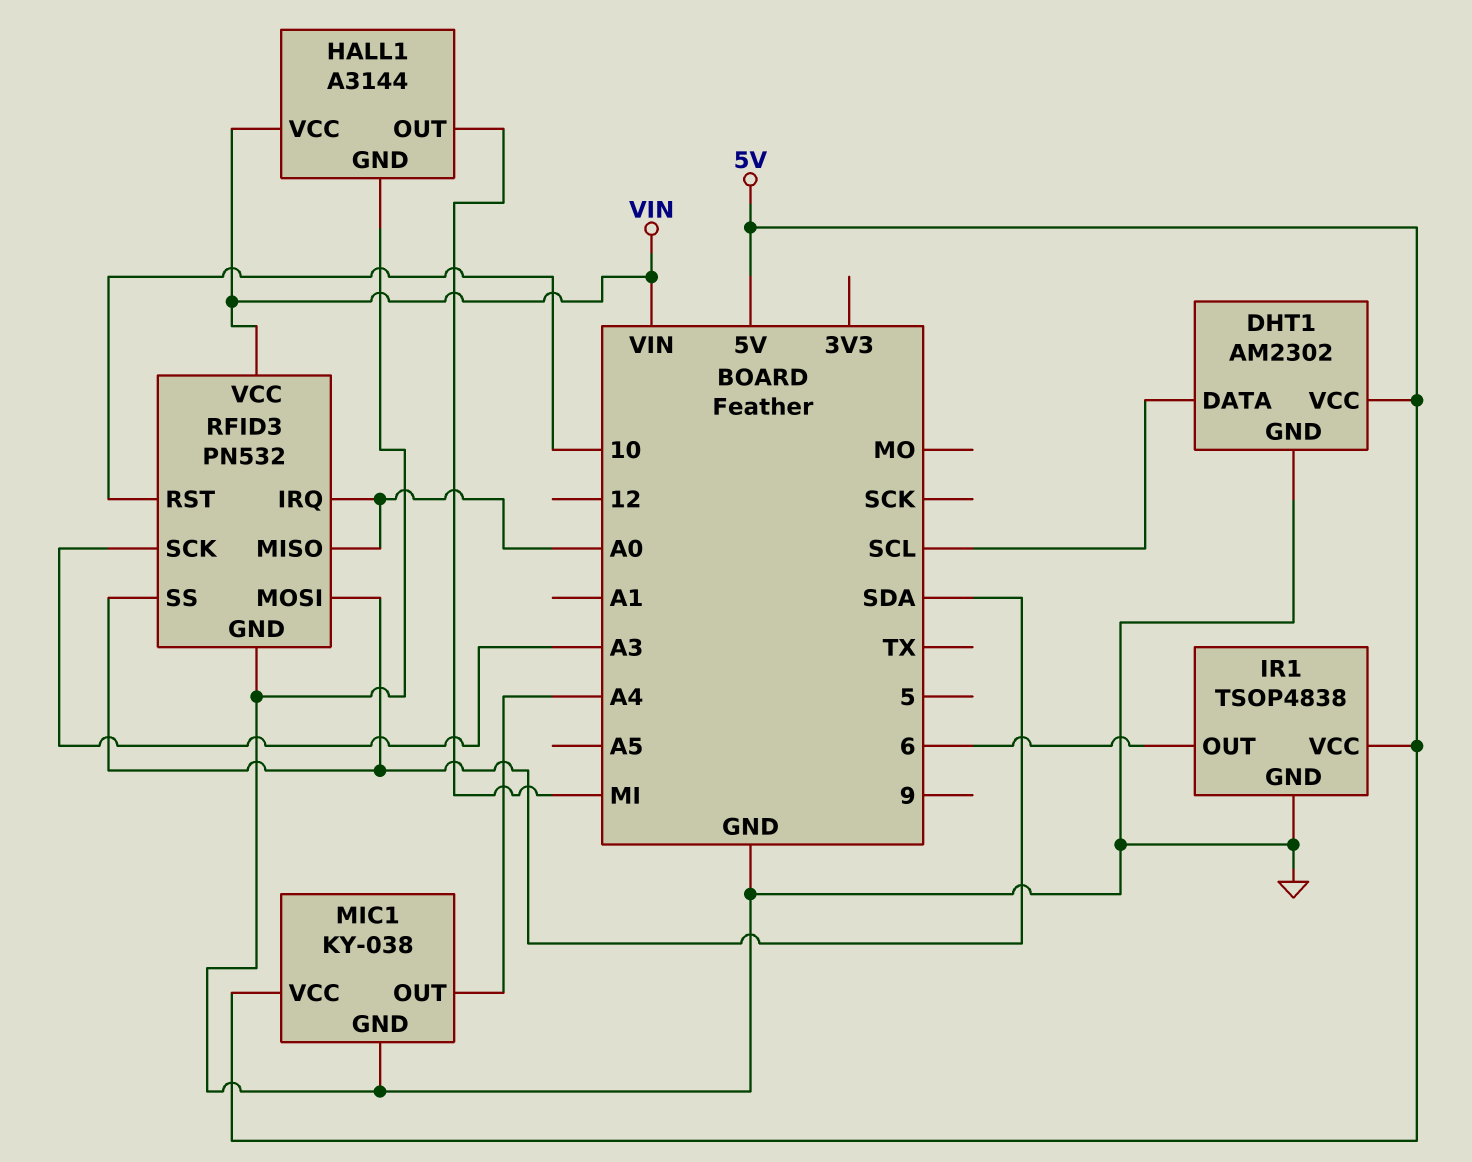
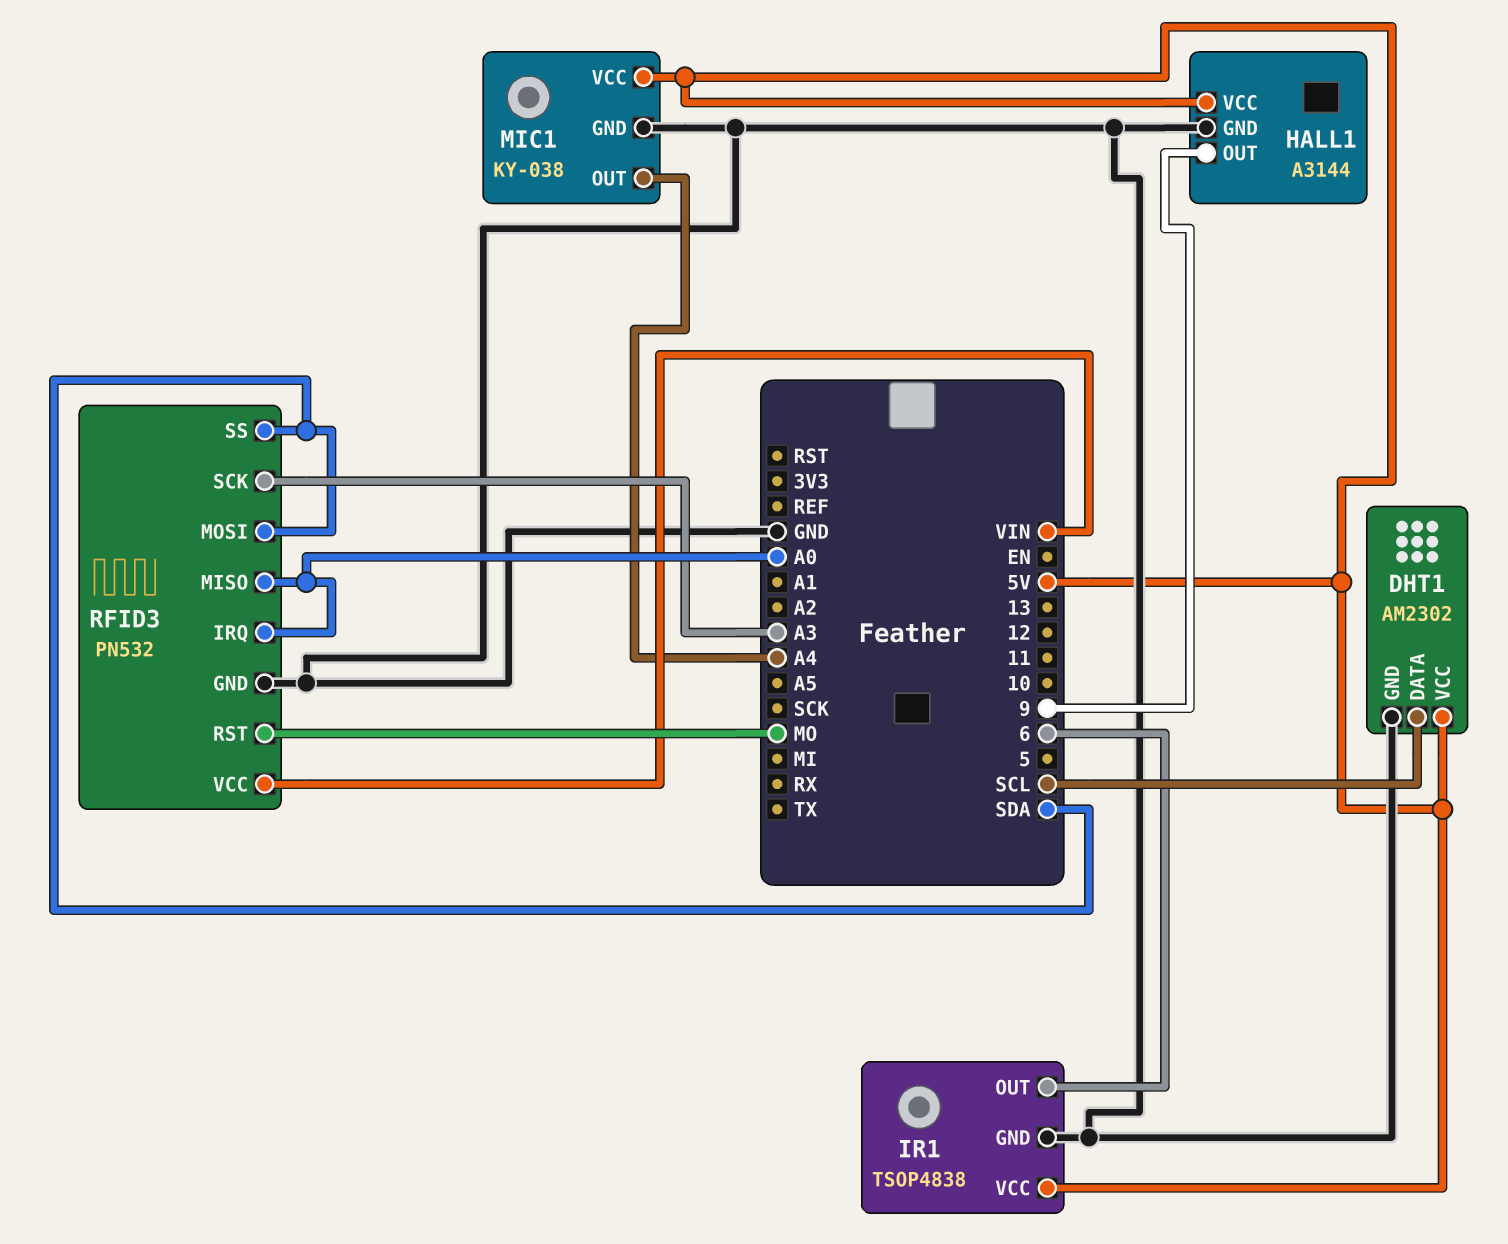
HALL1 pin OUT: MI -> 9
HALL1 pin VCC: VIN -> 5V
RFID3 pin RST: 10 -> MO

